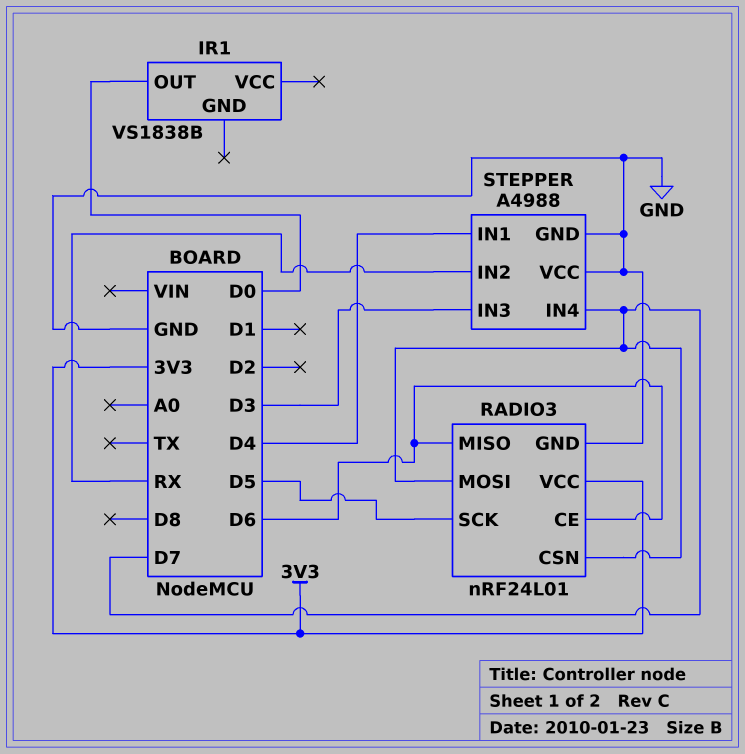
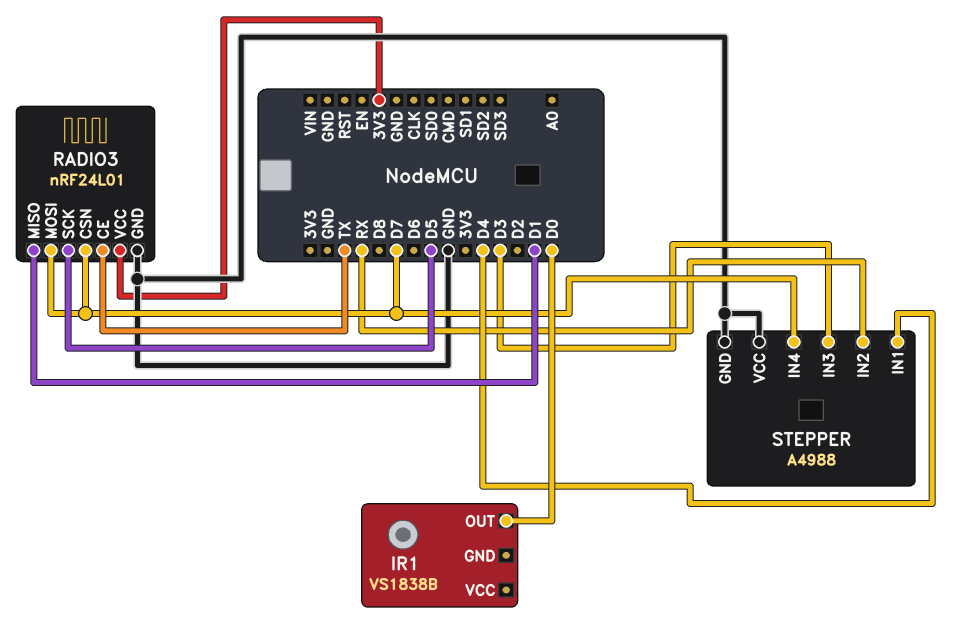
RADIO3 pin CE: D6 -> TX
RADIO3 pin MISO: D6 -> D1

